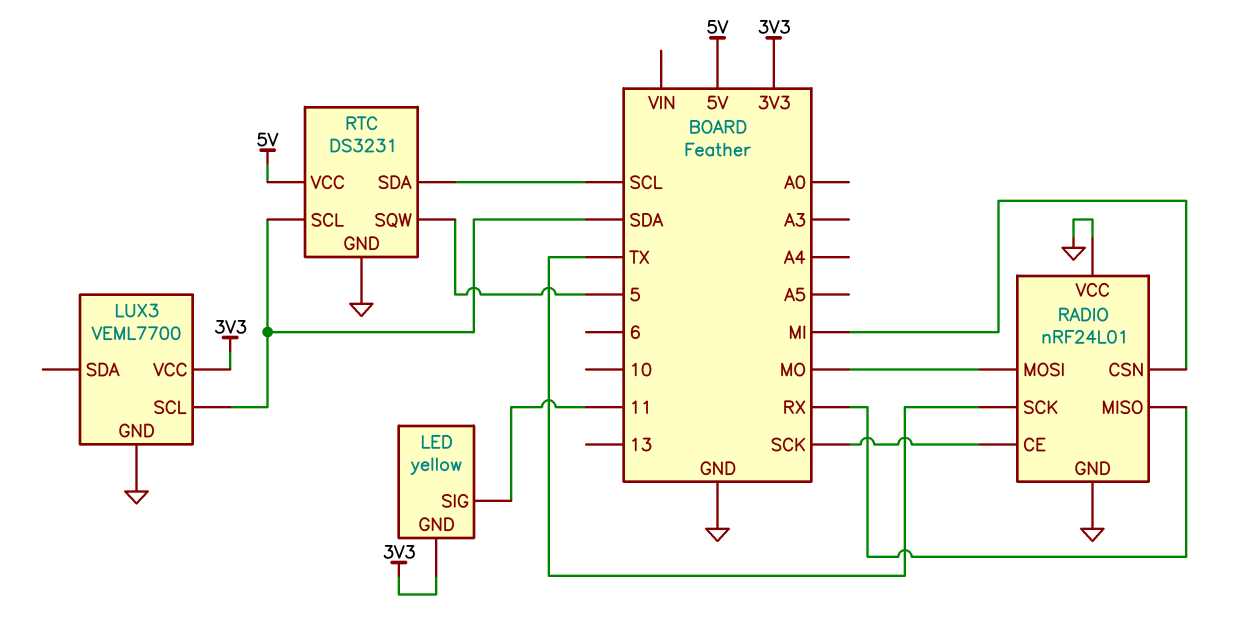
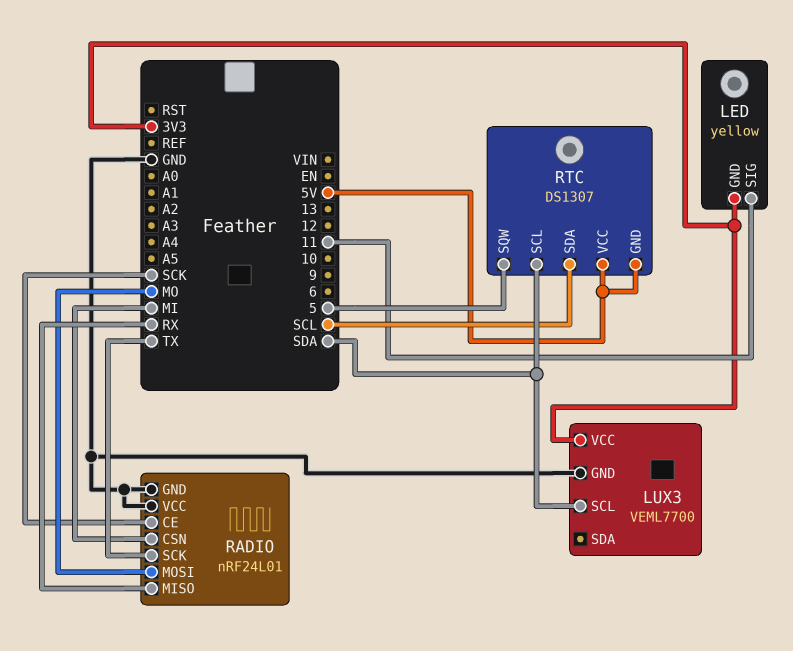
RTC: DS3231 -> DS1307
RTC pin GND: GND -> 5V

